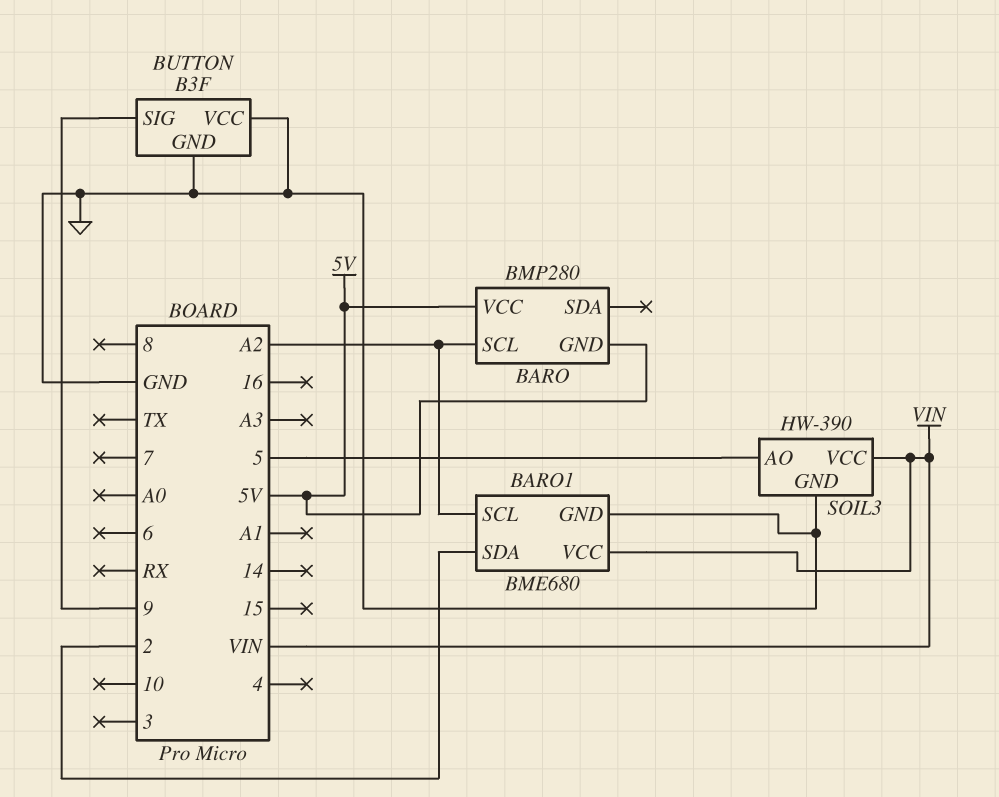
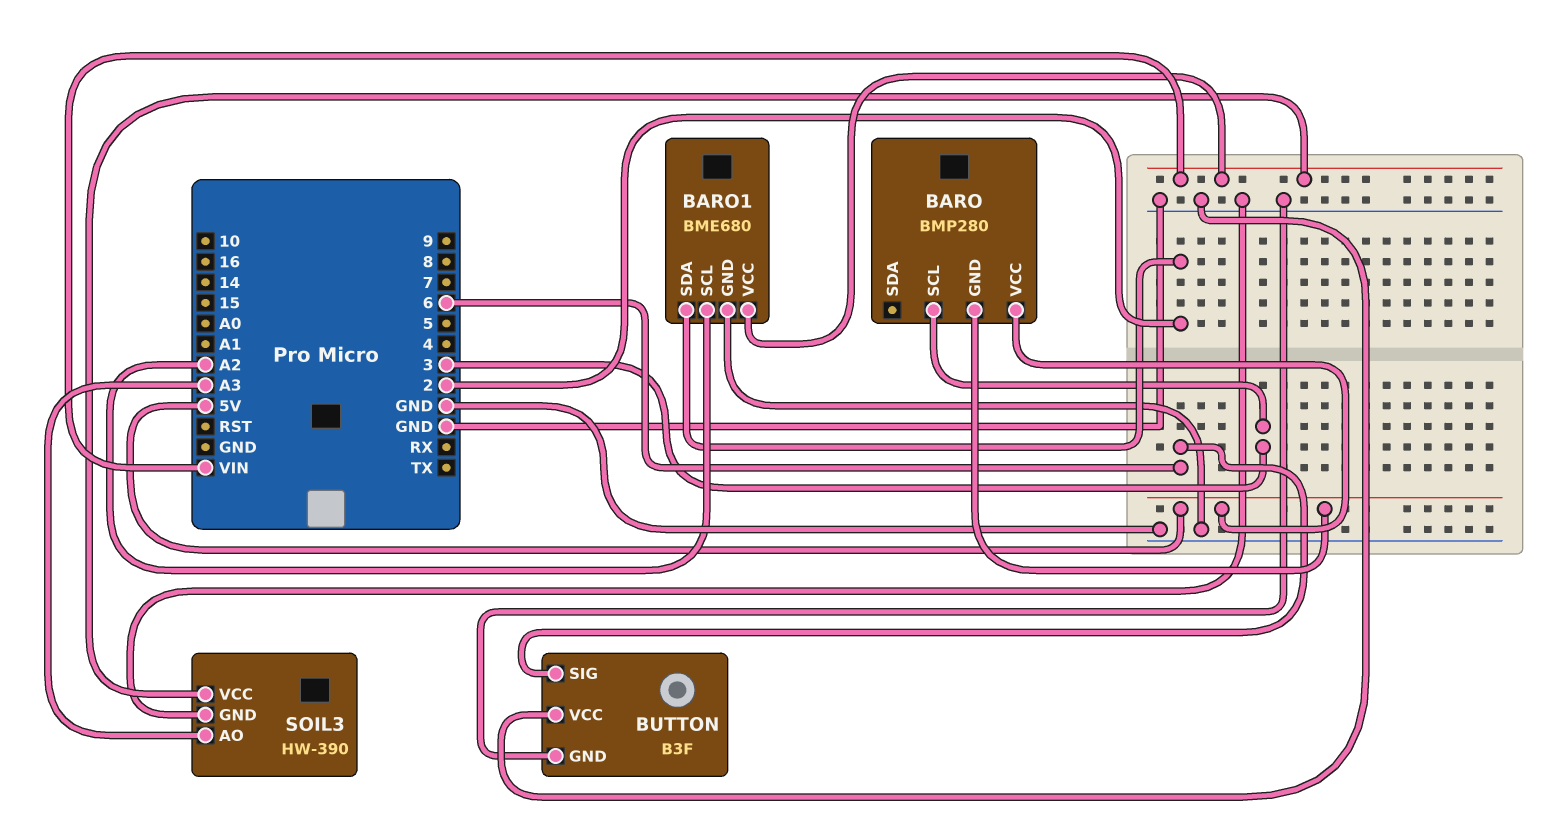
BARO pin SCL: A2 -> 3
BUTTON pin SIG: 9 -> 6
SOIL3 pin AO: 5 -> A3

